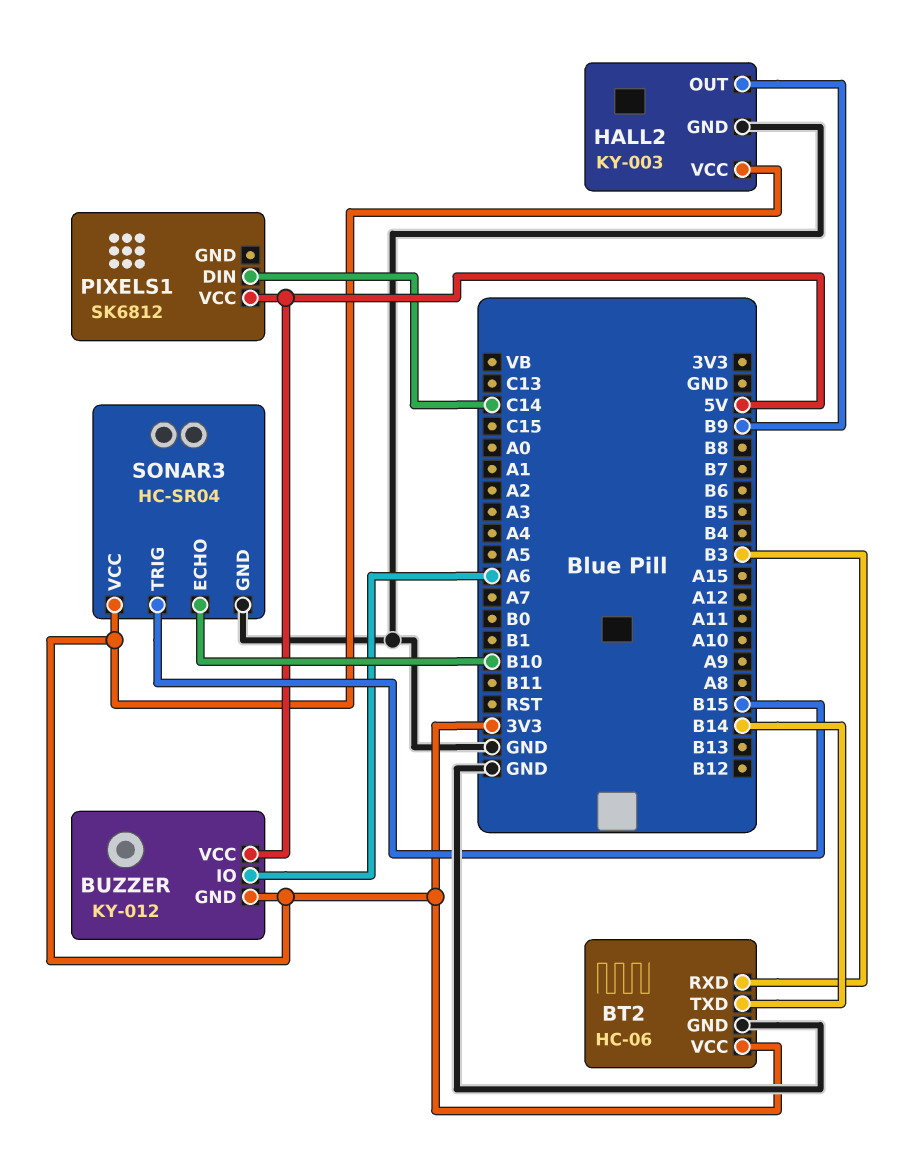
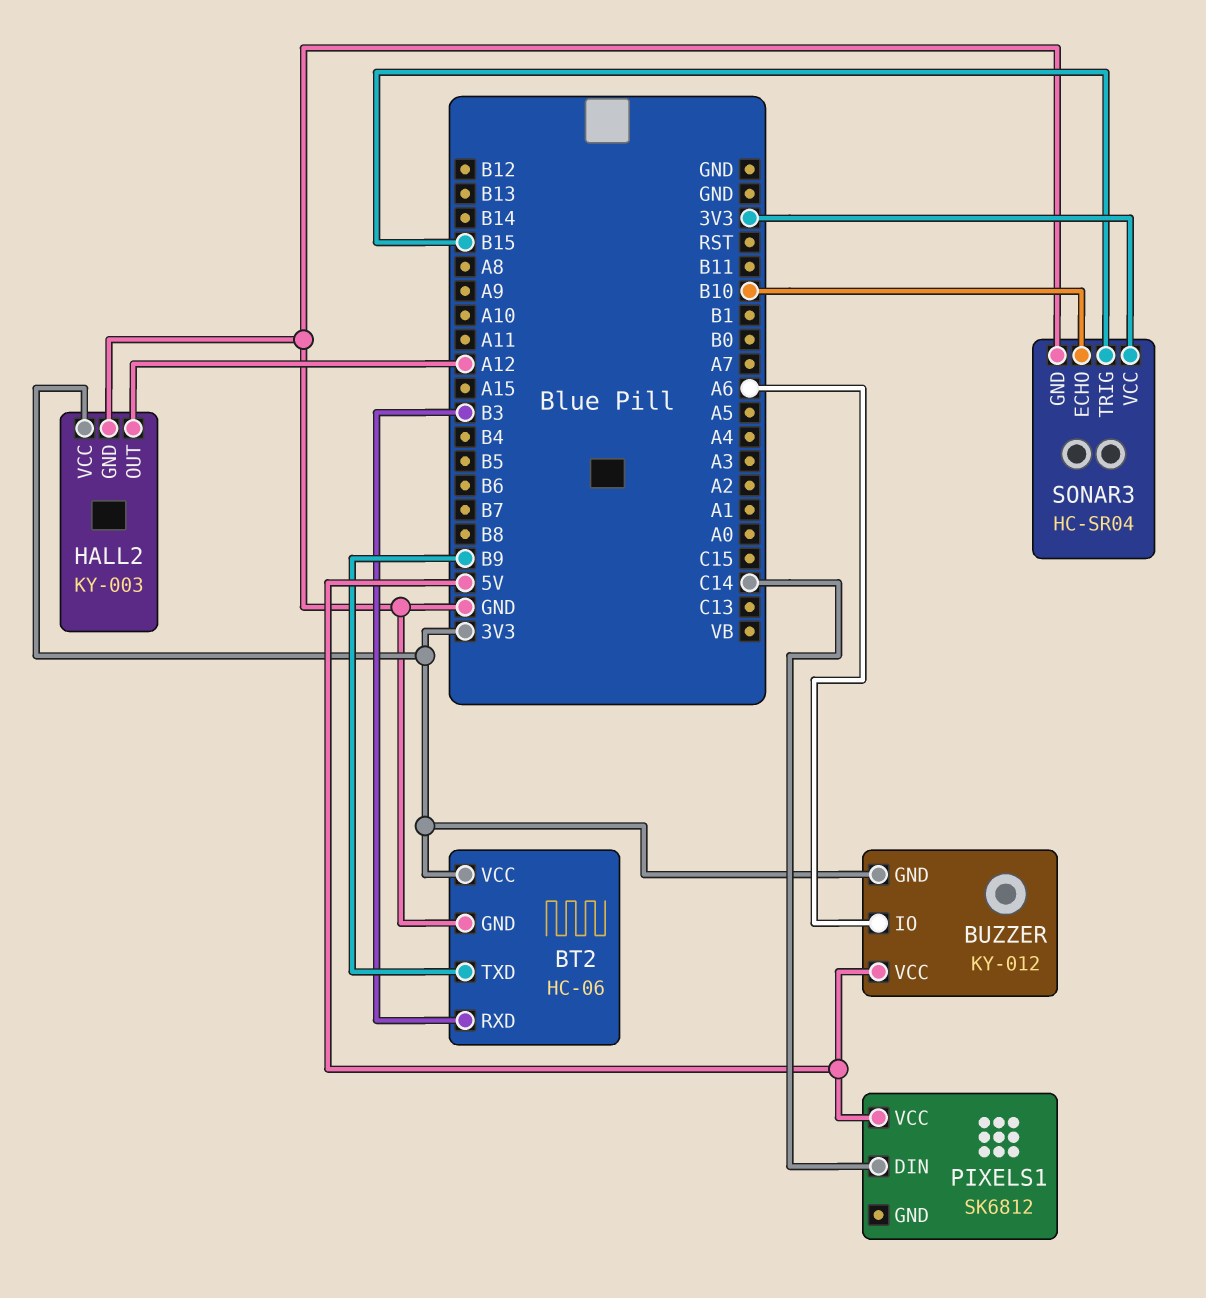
BT2 pin TXD: B14 -> B9
HALL2 pin OUT: B9 -> A12

